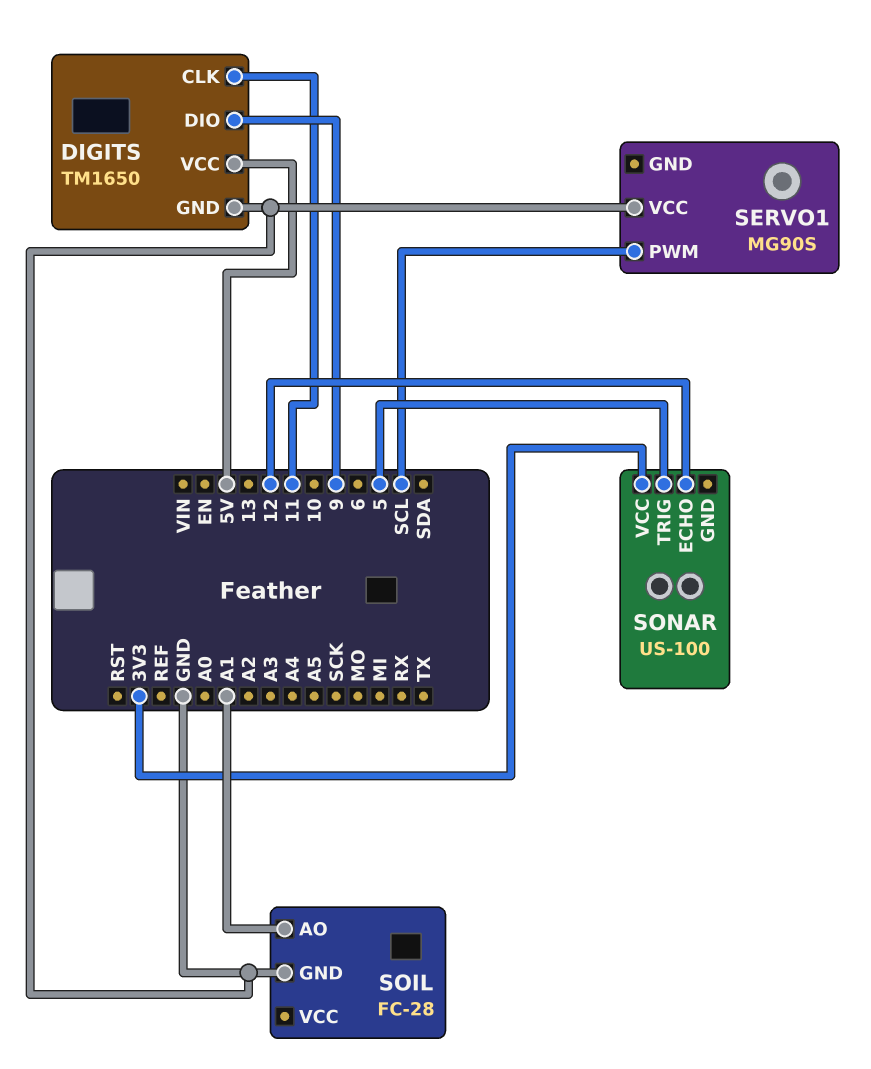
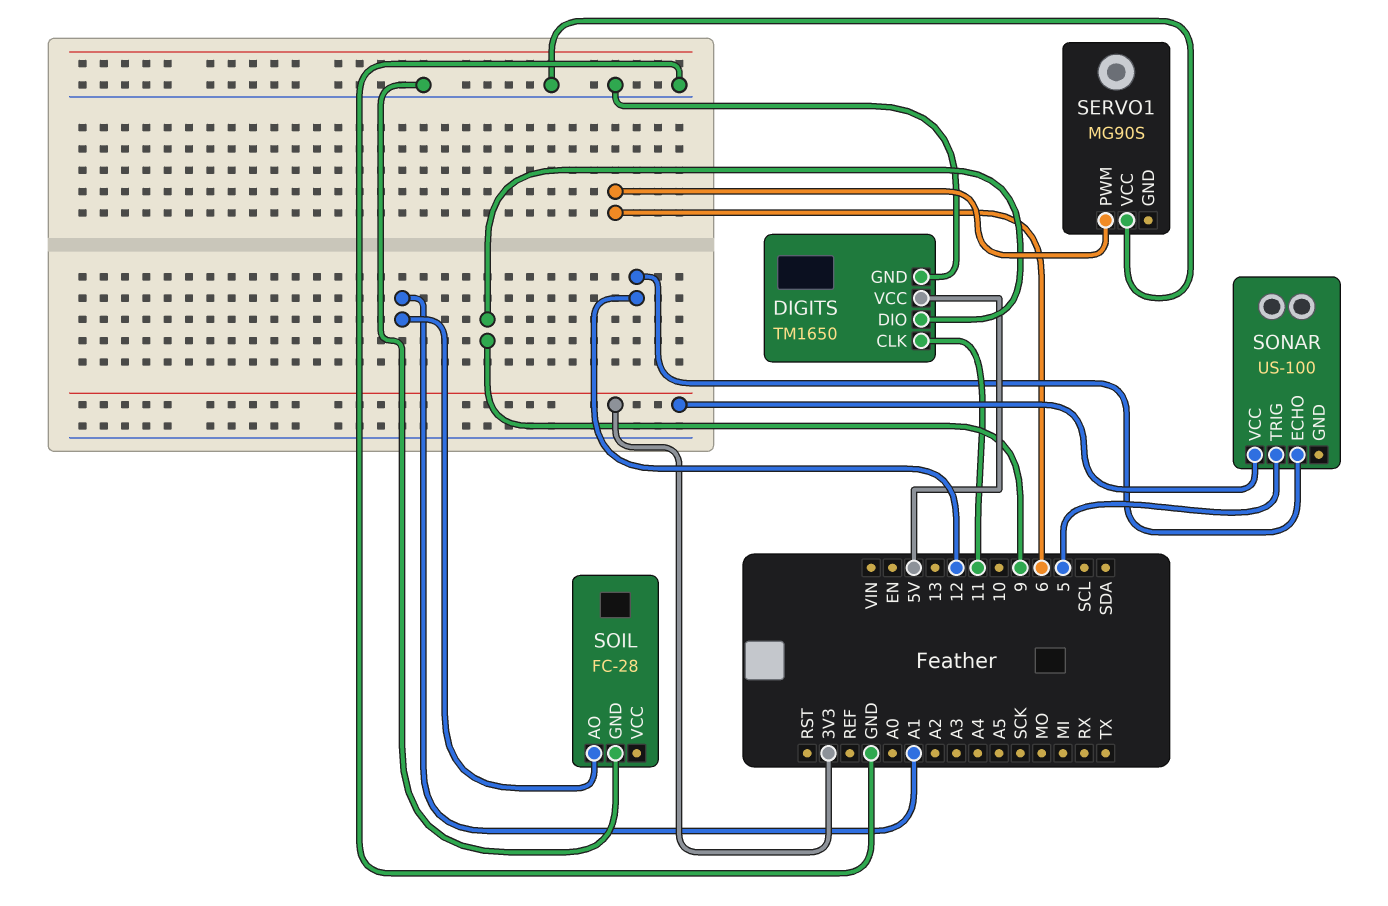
SERVO1 pin PWM: SCL -> 6

